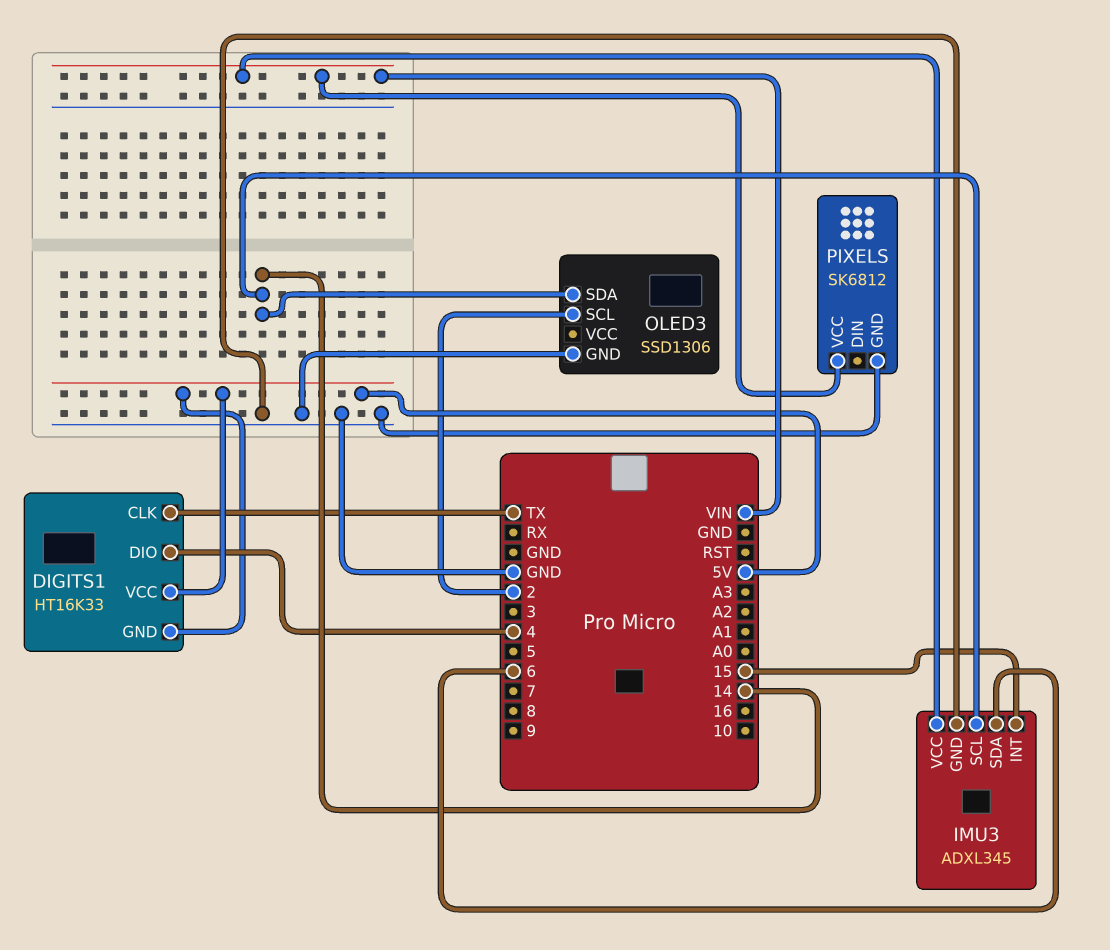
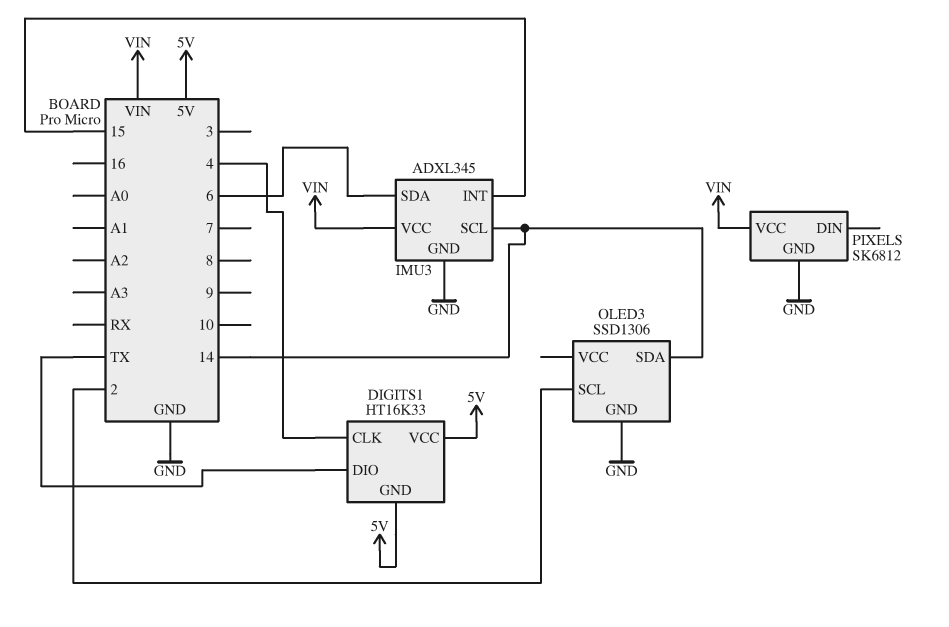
DIGITS1 pin CLK: TX -> 4
DIGITS1 pin DIO: 4 -> TX

